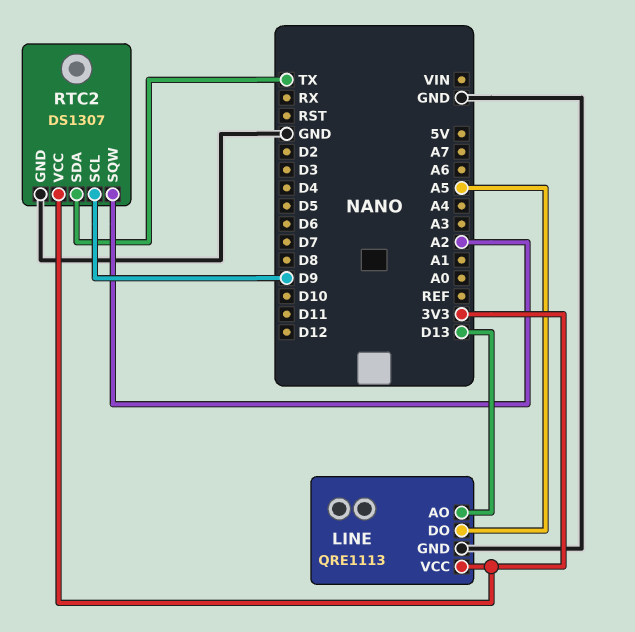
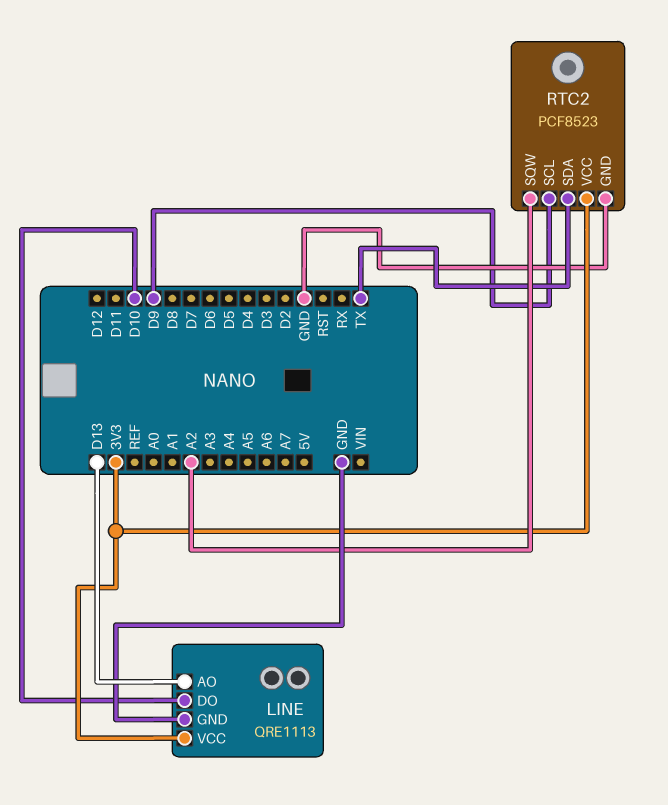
LINE pin DO: A5 -> D10
RTC2: DS1307 -> PCF8523

